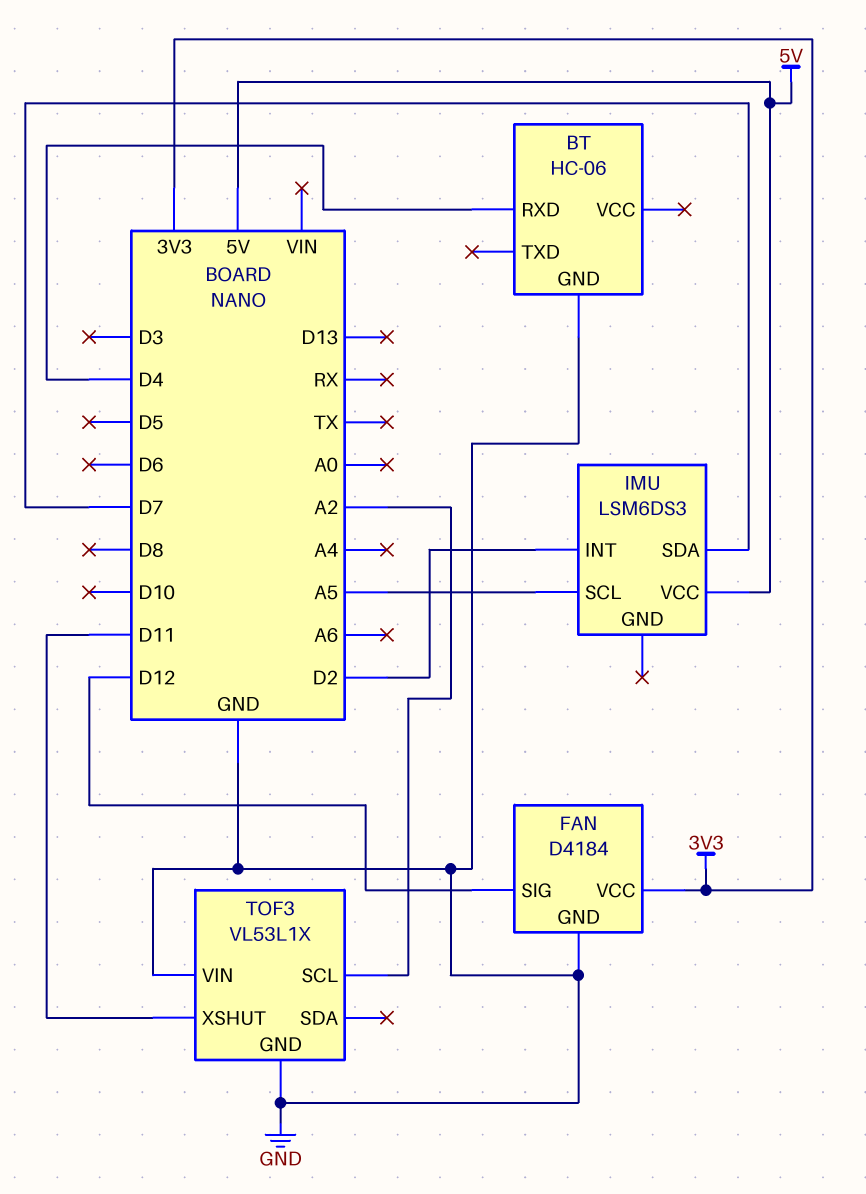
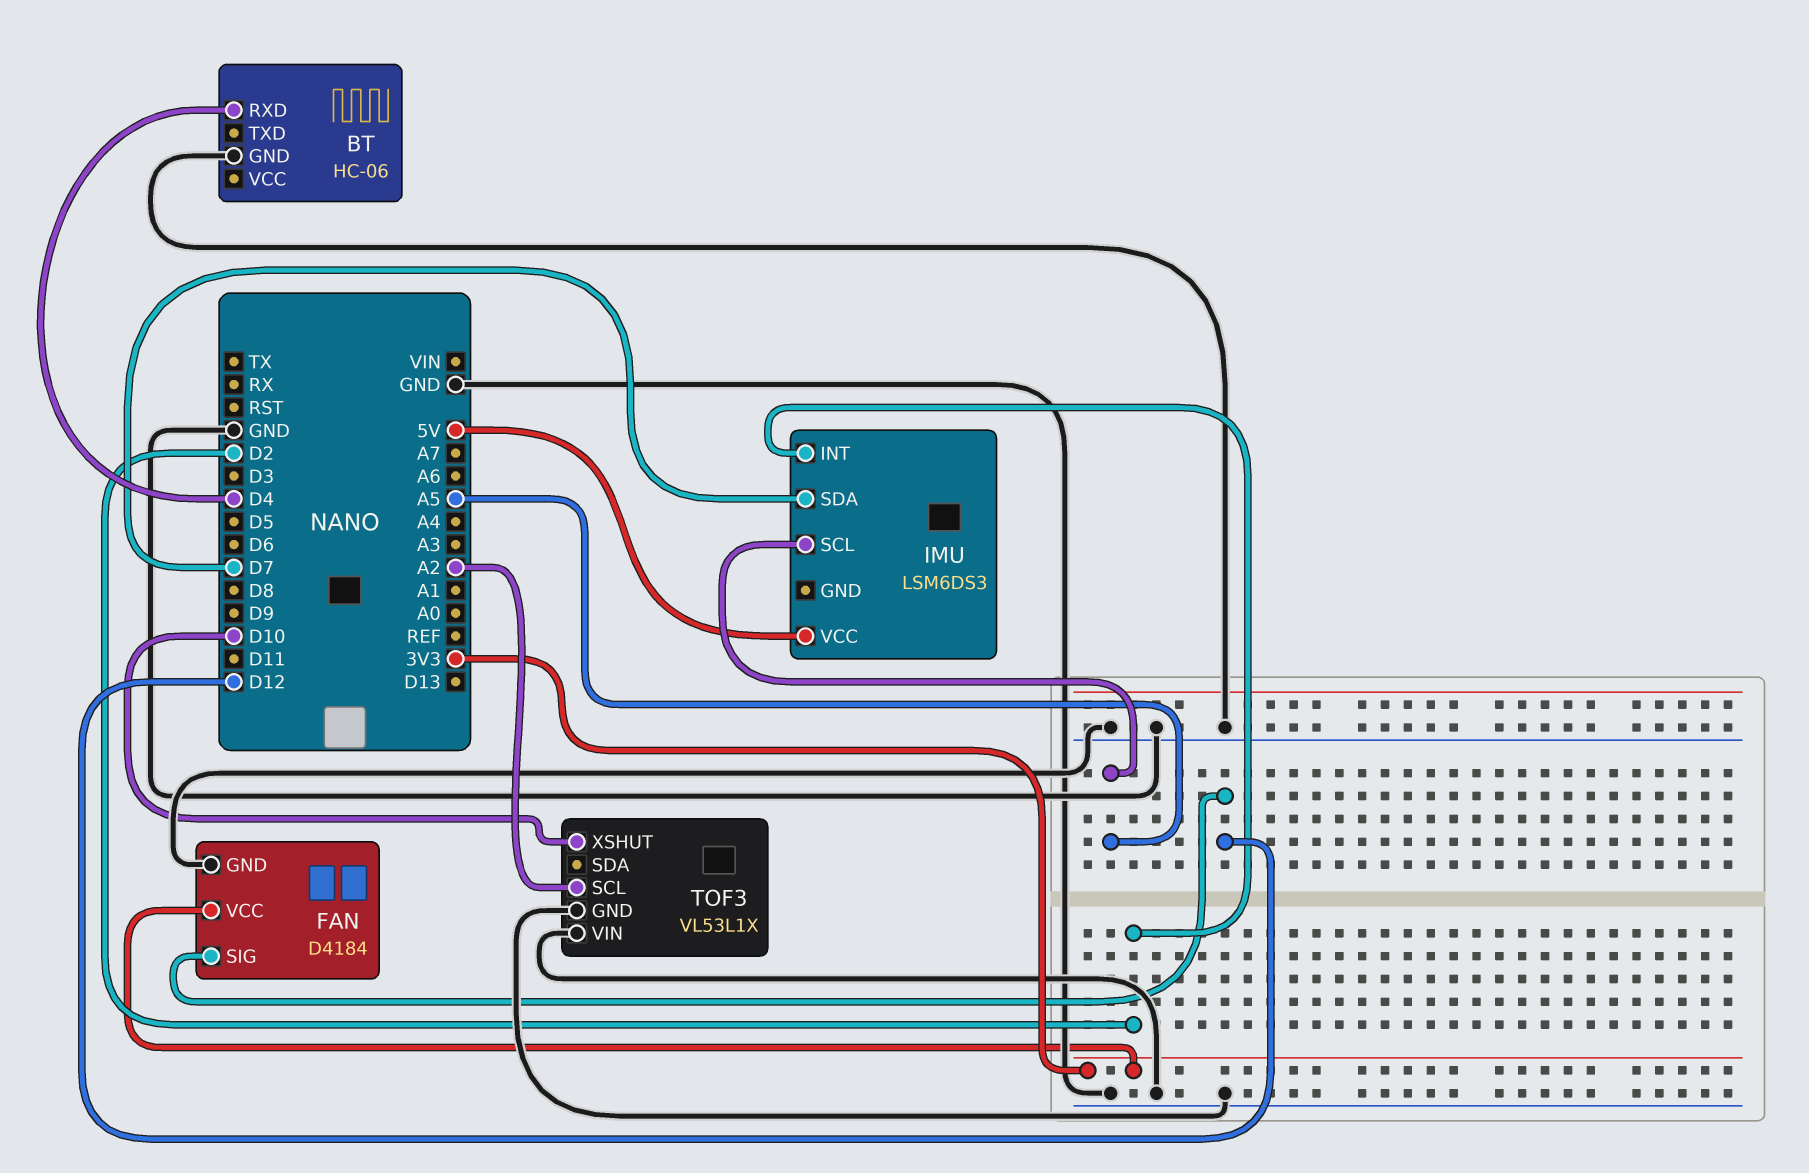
TOF3 pin XSHUT: D11 -> D10

